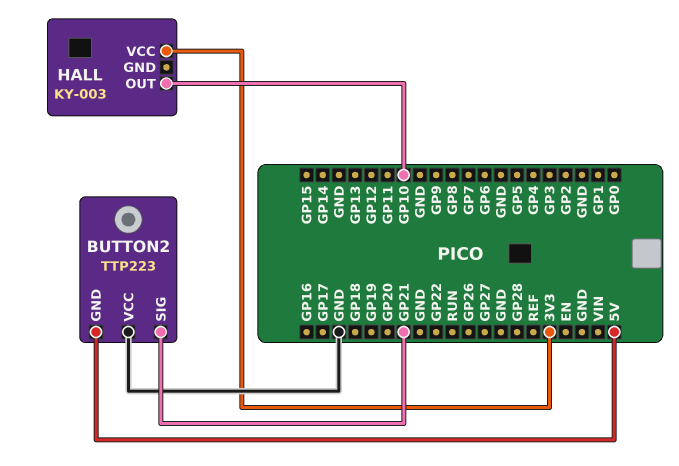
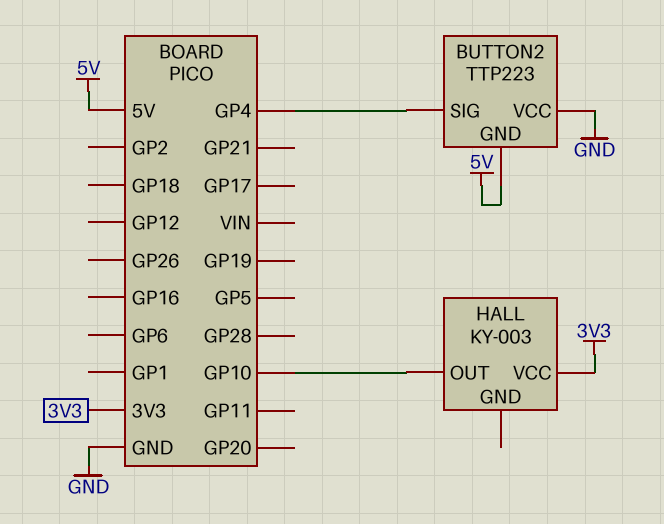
BUTTON2 pin SIG: GP21 -> GP4

